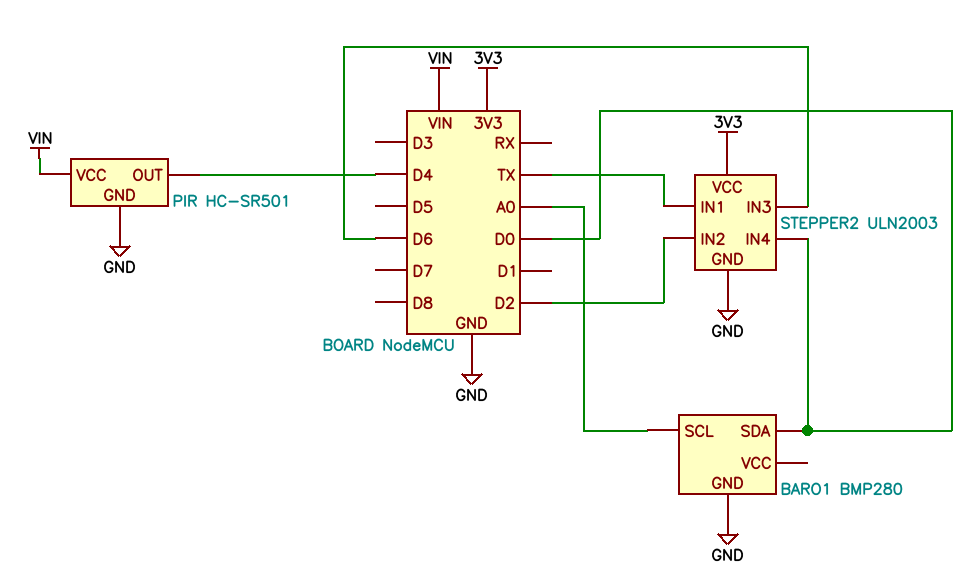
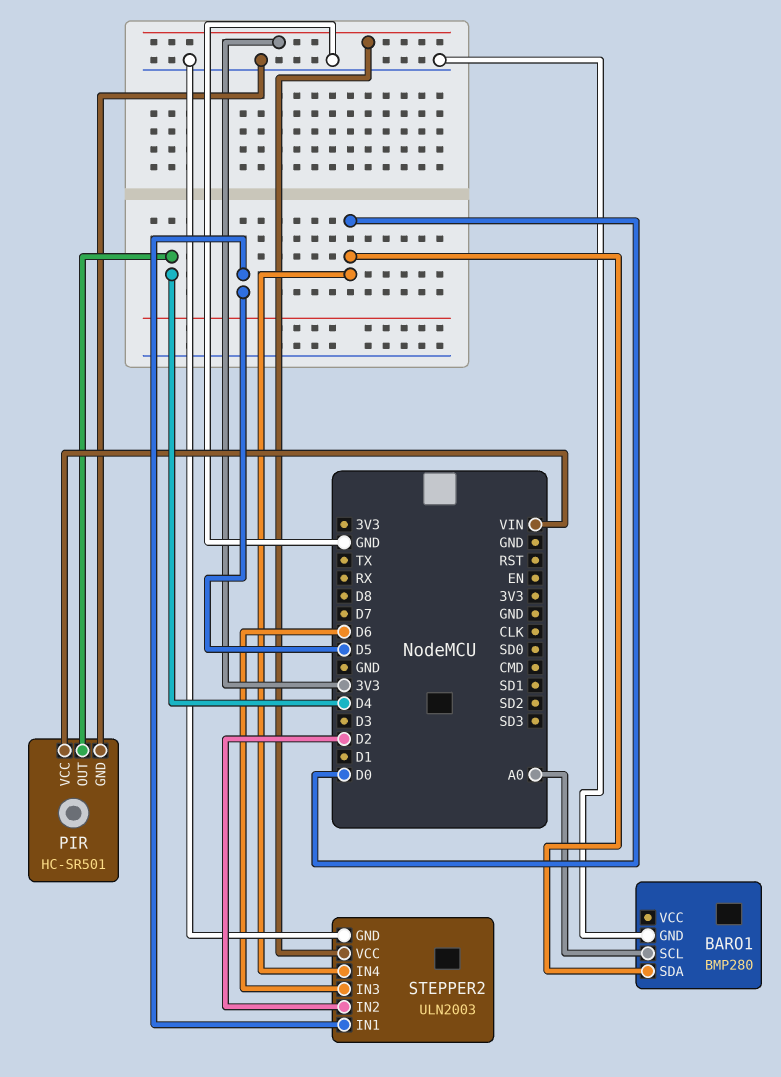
STEPPER2 pin IN1: TX -> D5

